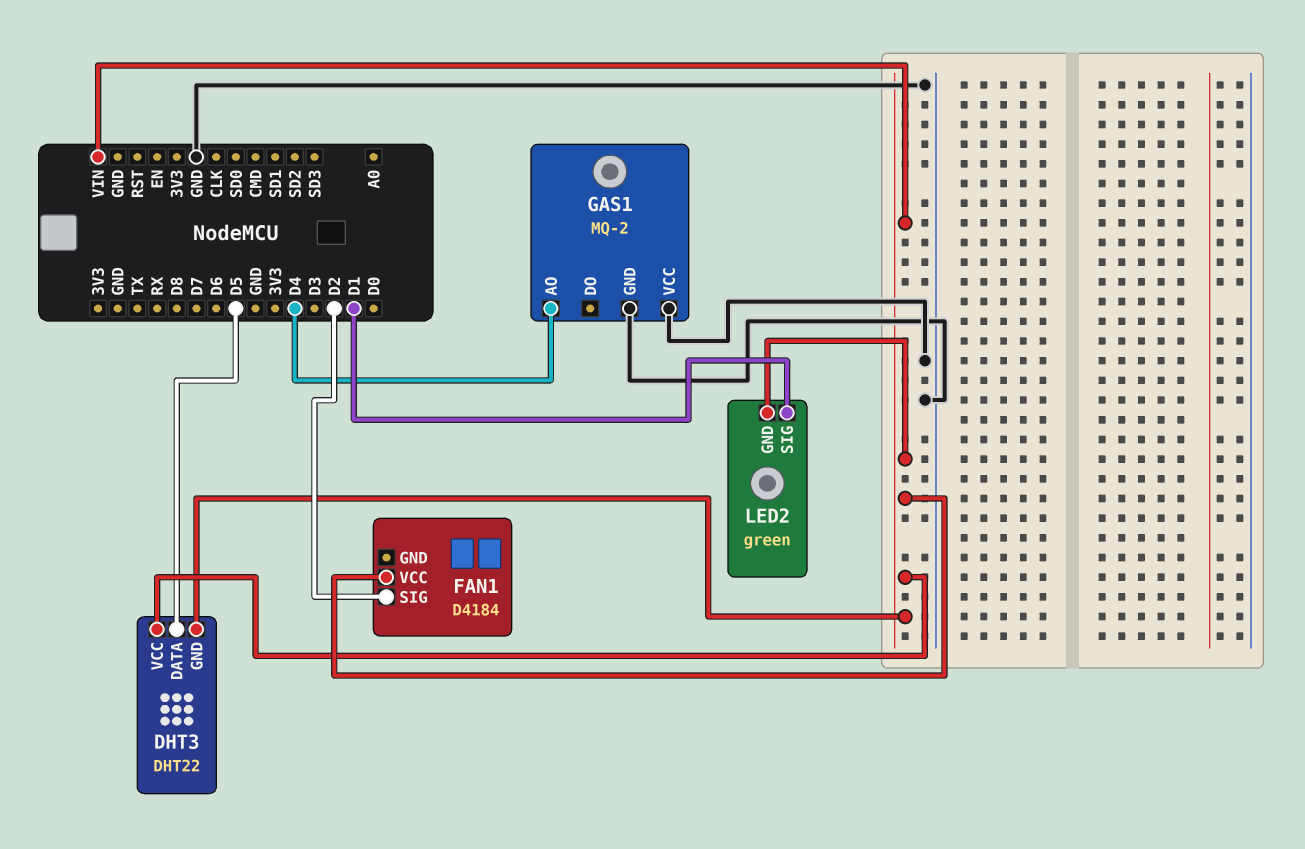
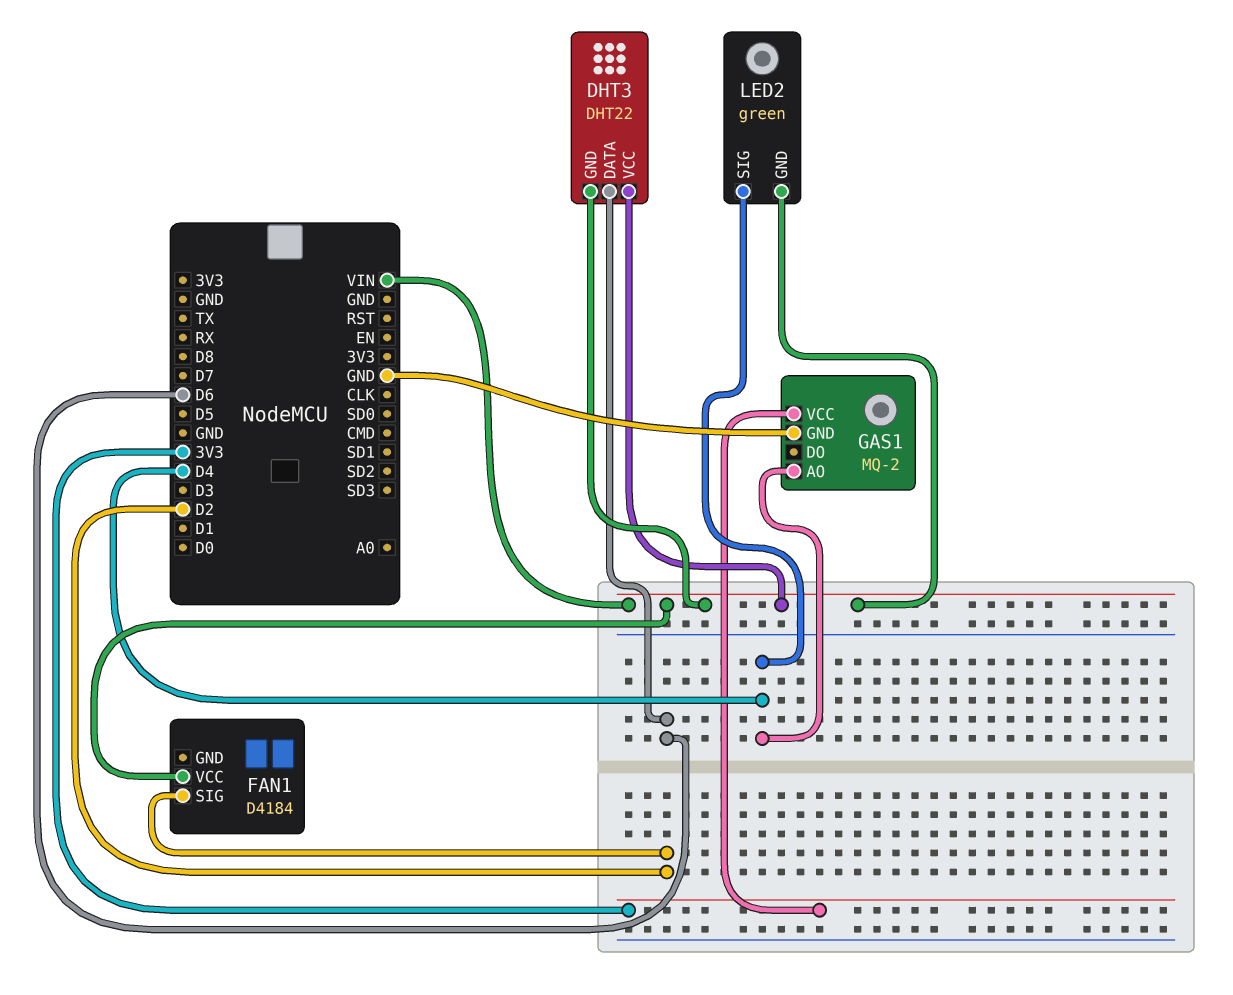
DHT3 pin DATA: D5 -> D6
GAS1 pin VCC: GND -> 3V3
LED2 pin SIG: D1 -> D4

